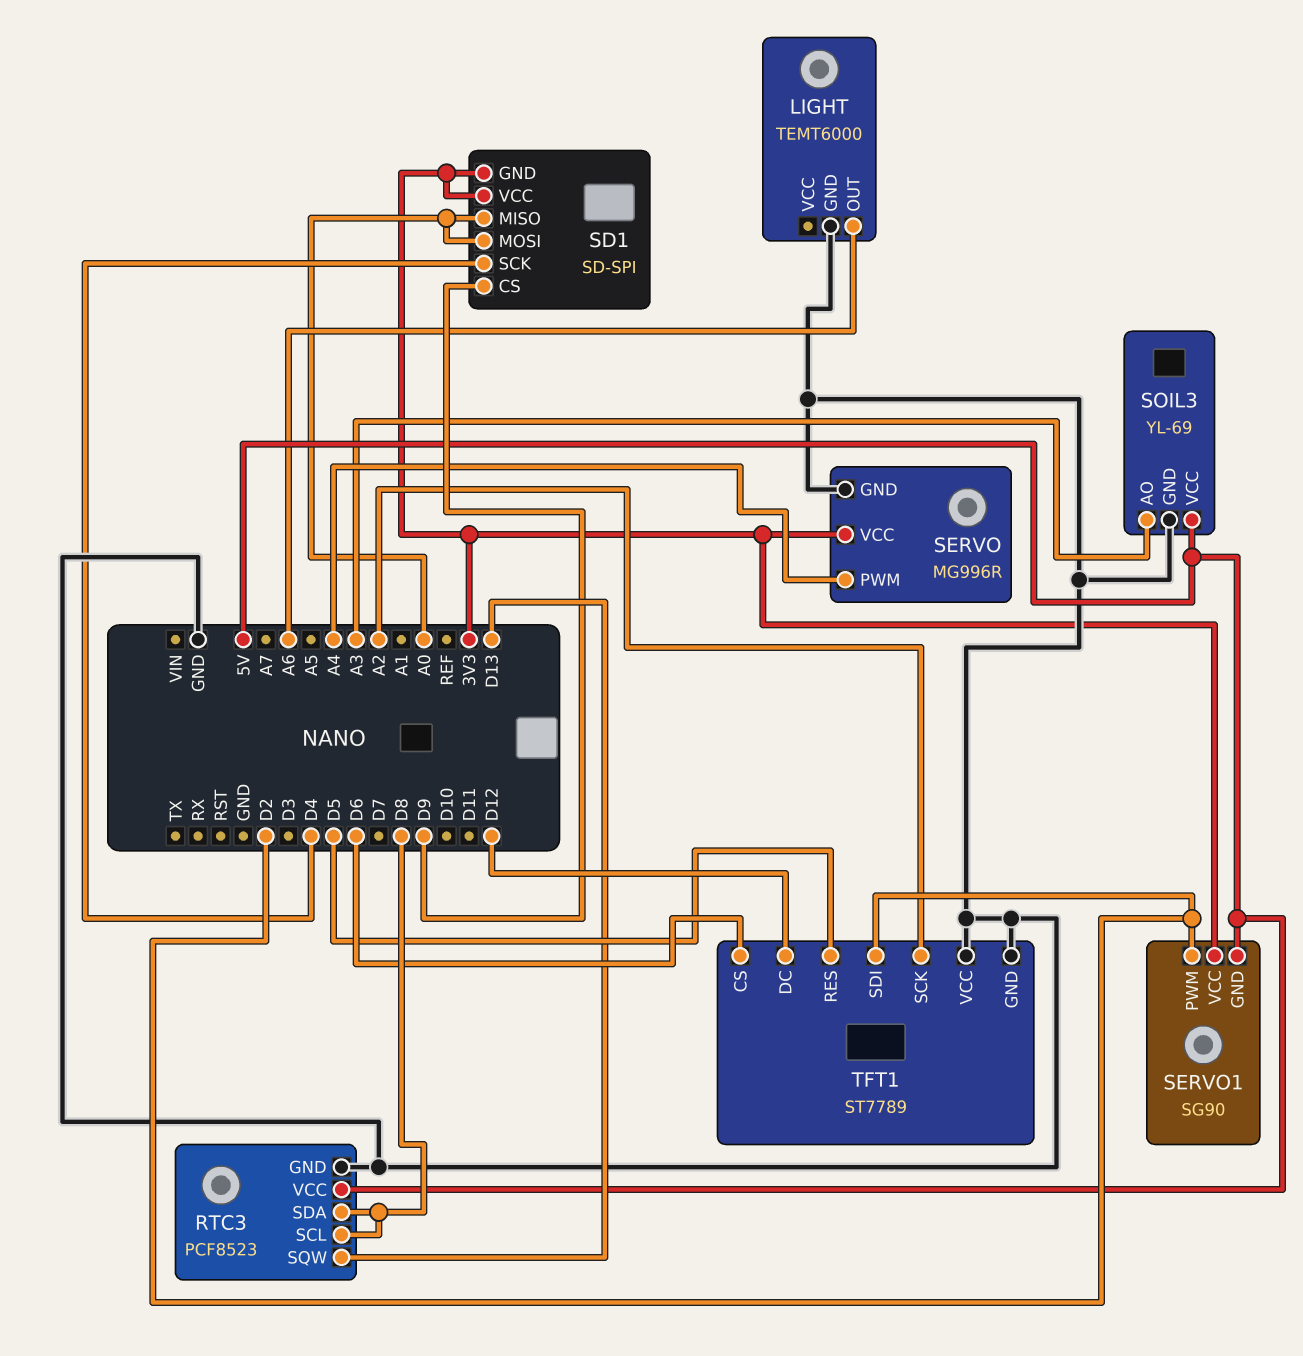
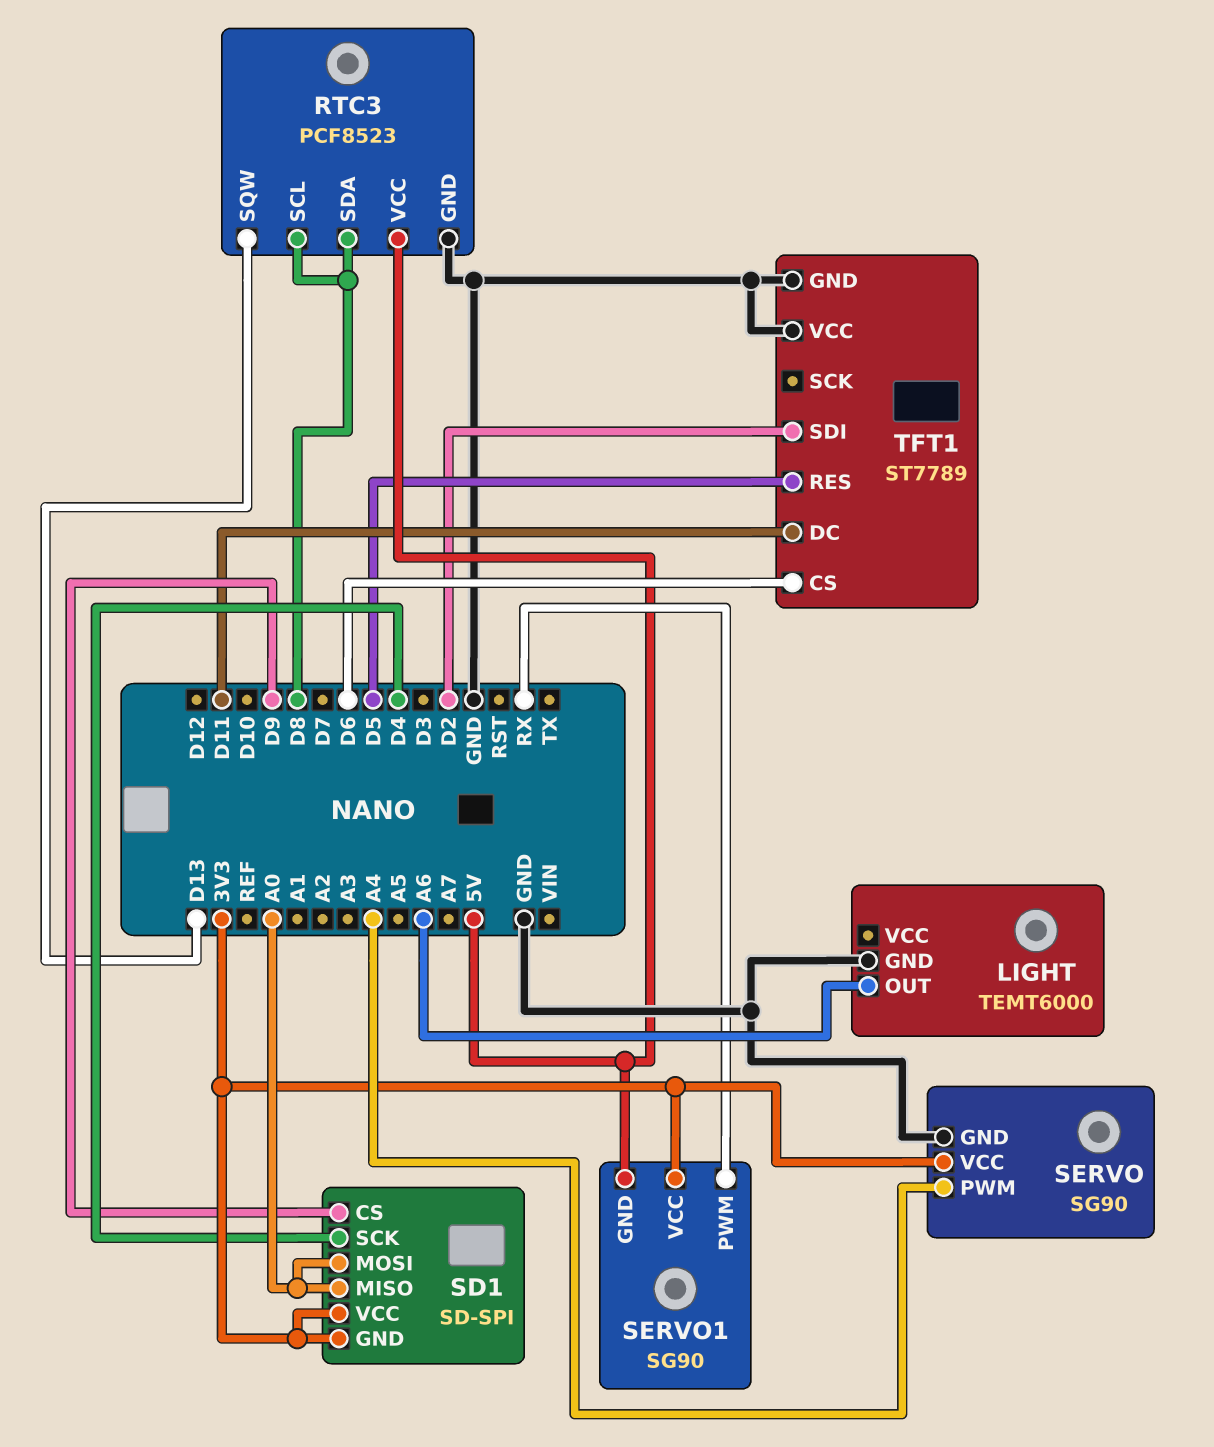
SERVO: MG996R -> SG90
SERVO1 pin PWM: D2 -> RX
SOIL3: YL-69 -> none
SOIL3 pin AO: A3 -> none
SOIL3 pin GND: GND -> none
SOIL3 pin VCC: 5V -> none
TFT1 pin DC: D12 -> D11
TFT1 pin SCK: A2 -> none

